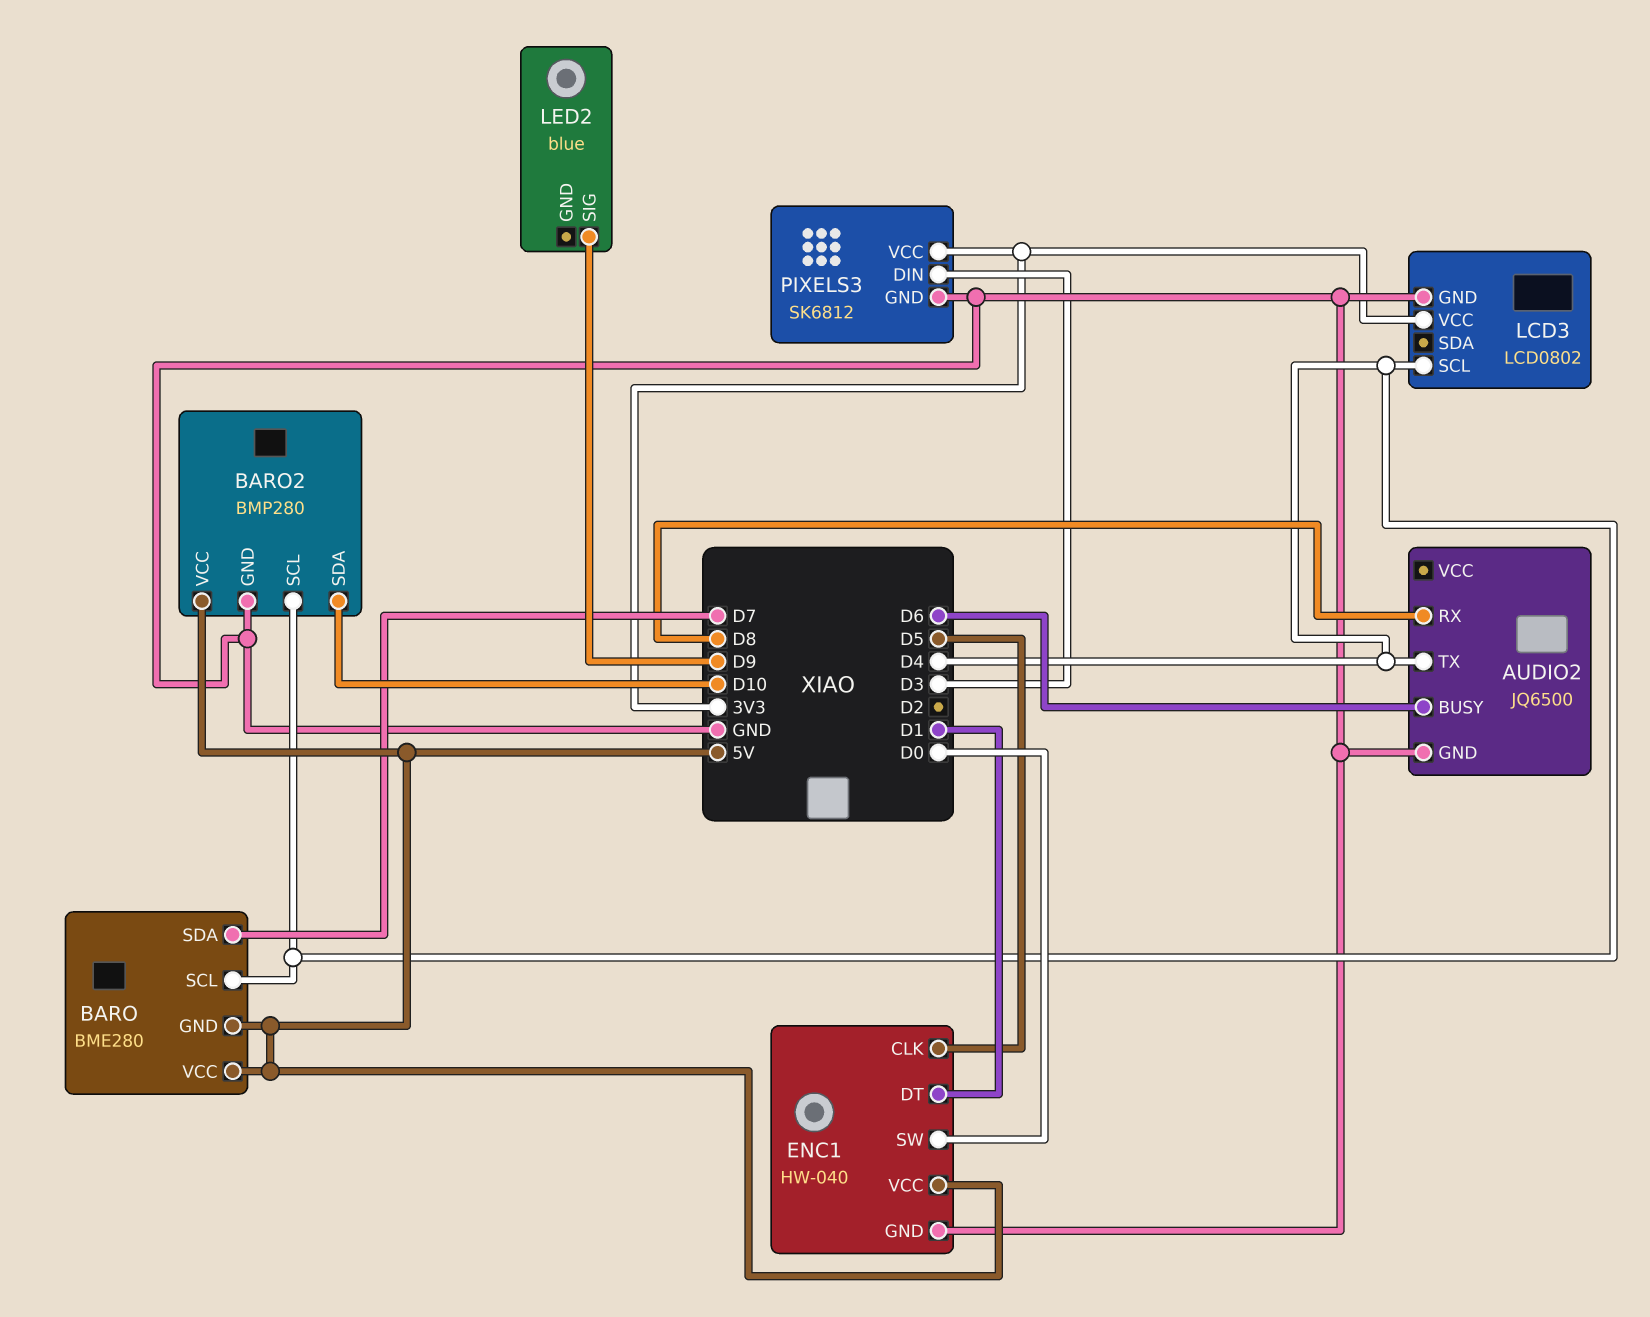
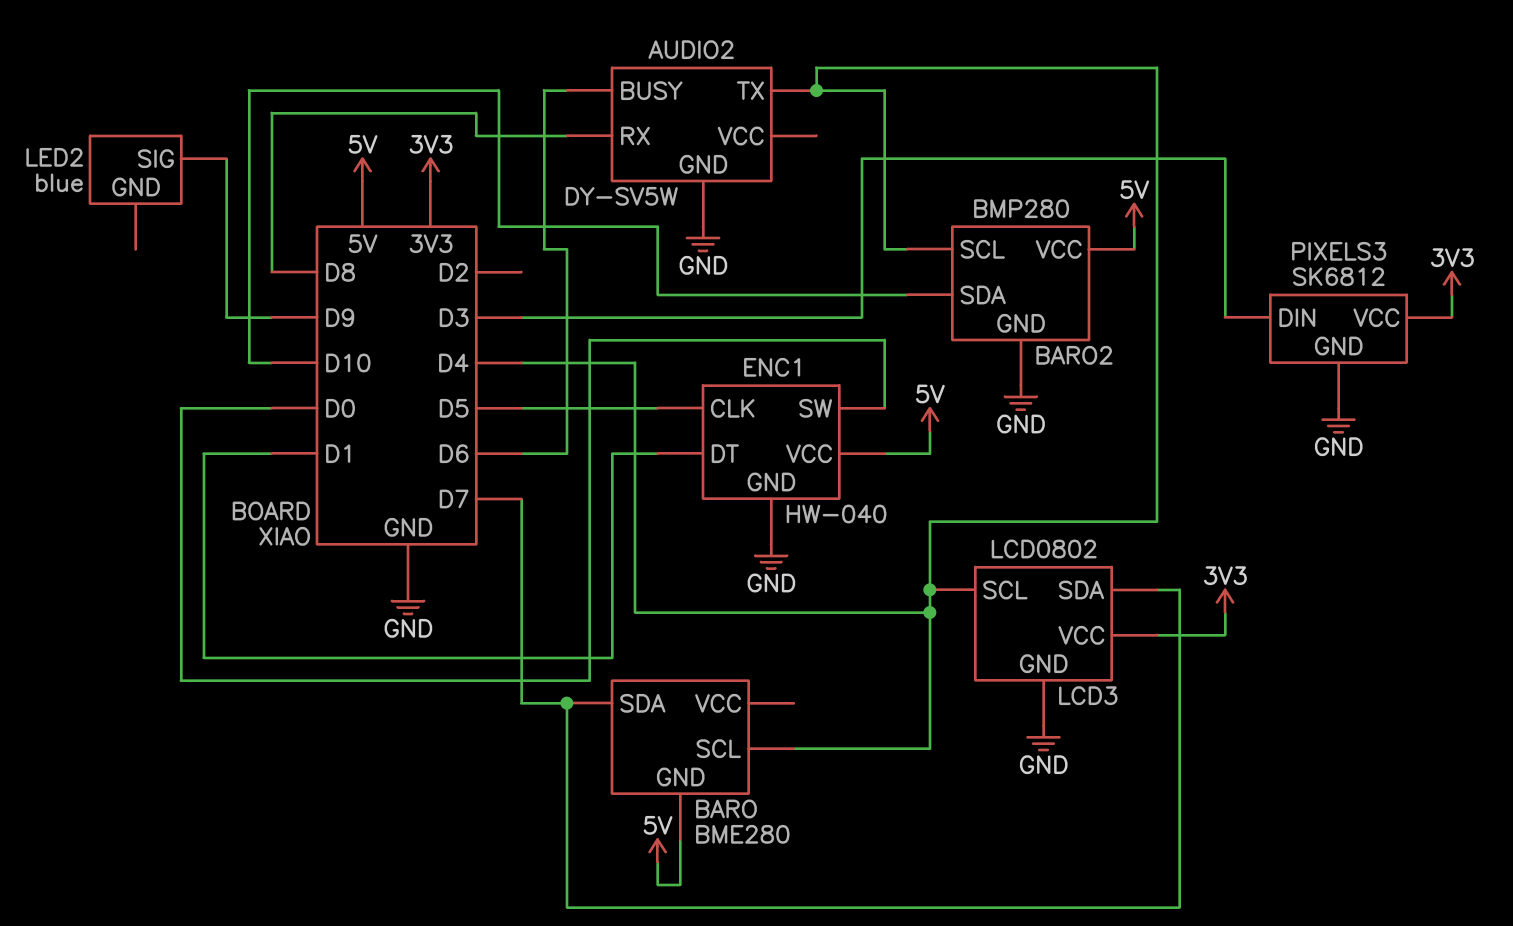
AUDIO2: JQ6500 -> DY-SV5W
BARO pin VCC: 5V -> none
LCD3 pin SDA: none -> D7

